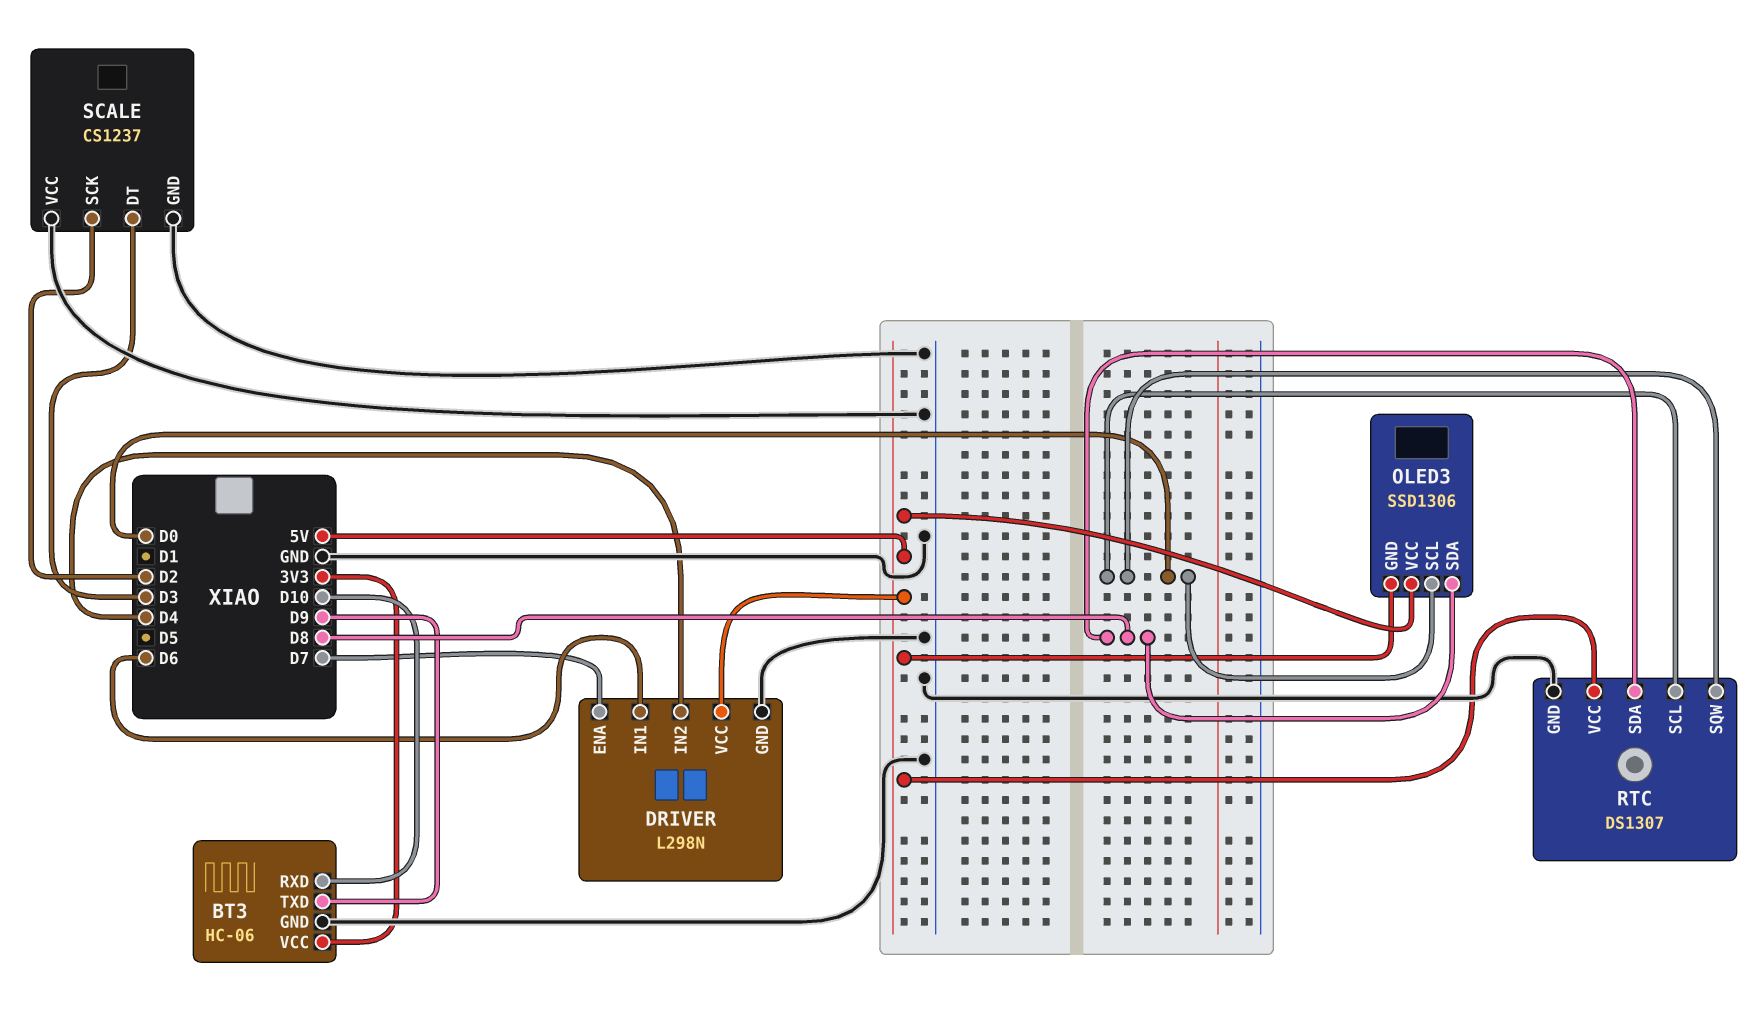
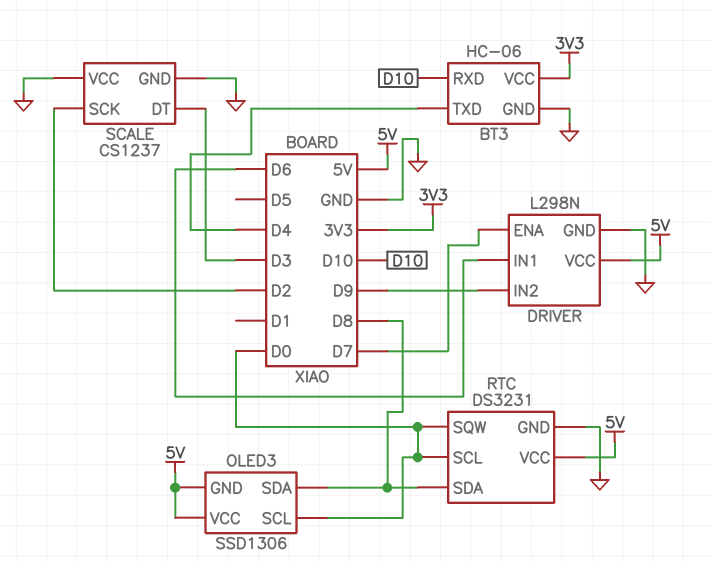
BT3 pin TXD: D9 -> D4
DRIVER pin IN2: D4 -> D9
RTC: DS1307 -> DS3231

